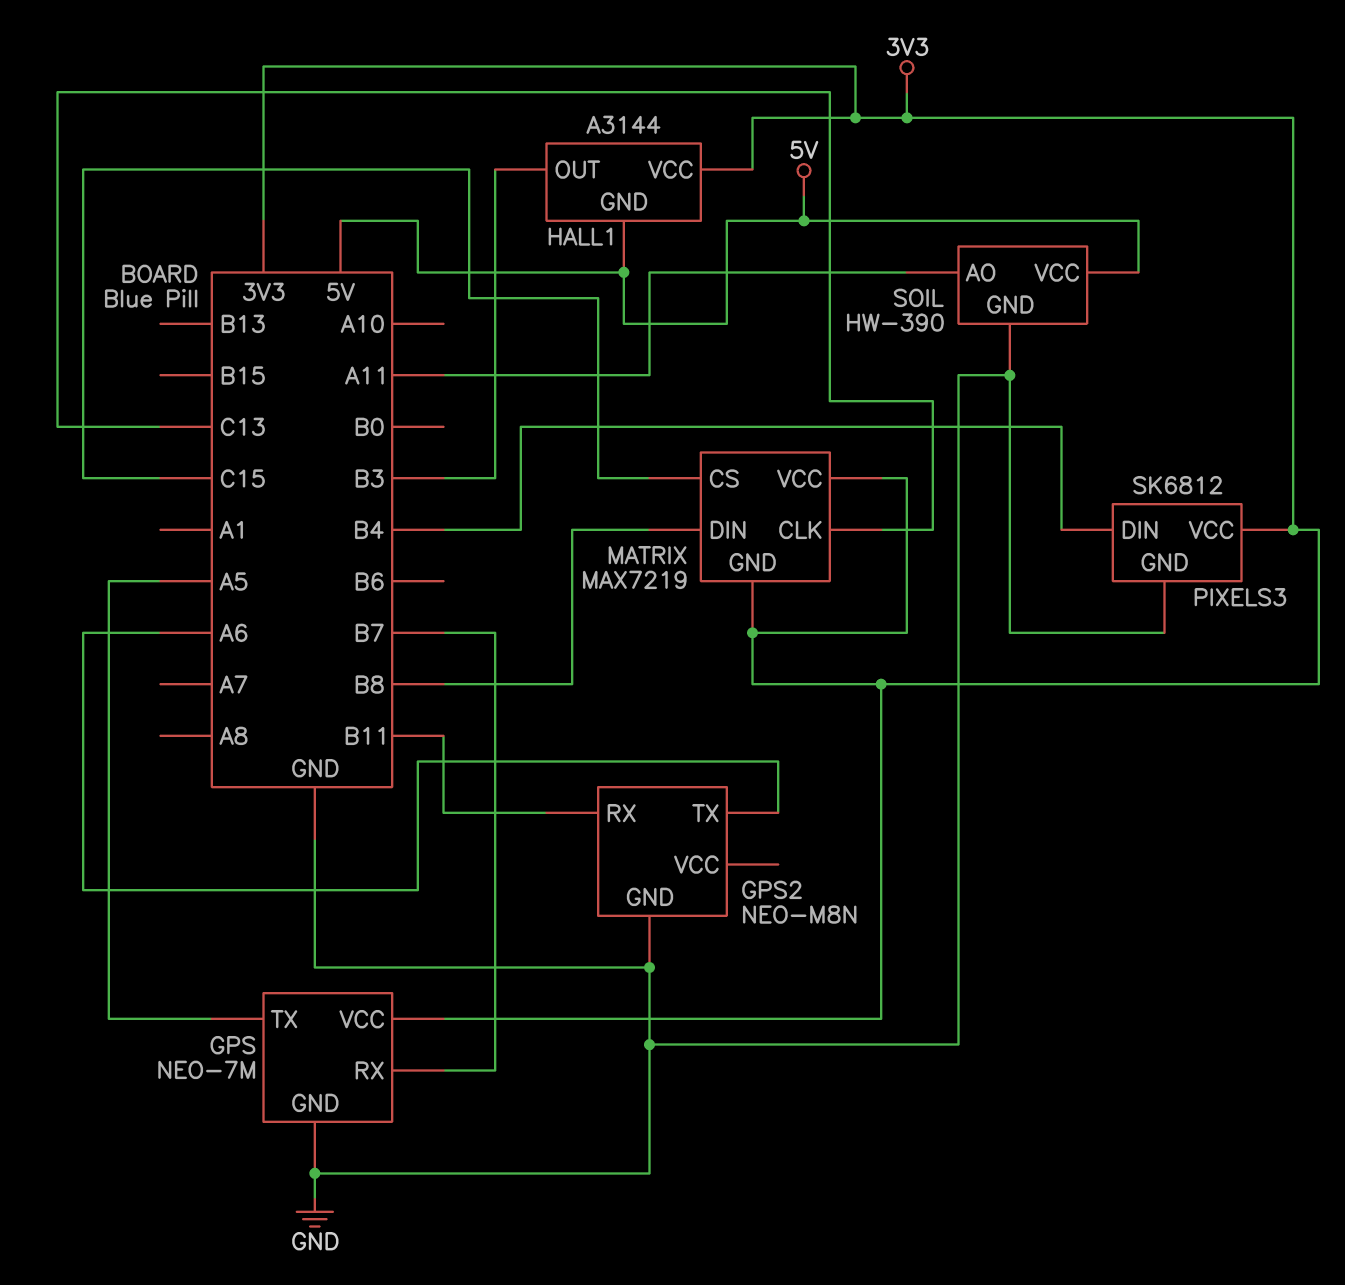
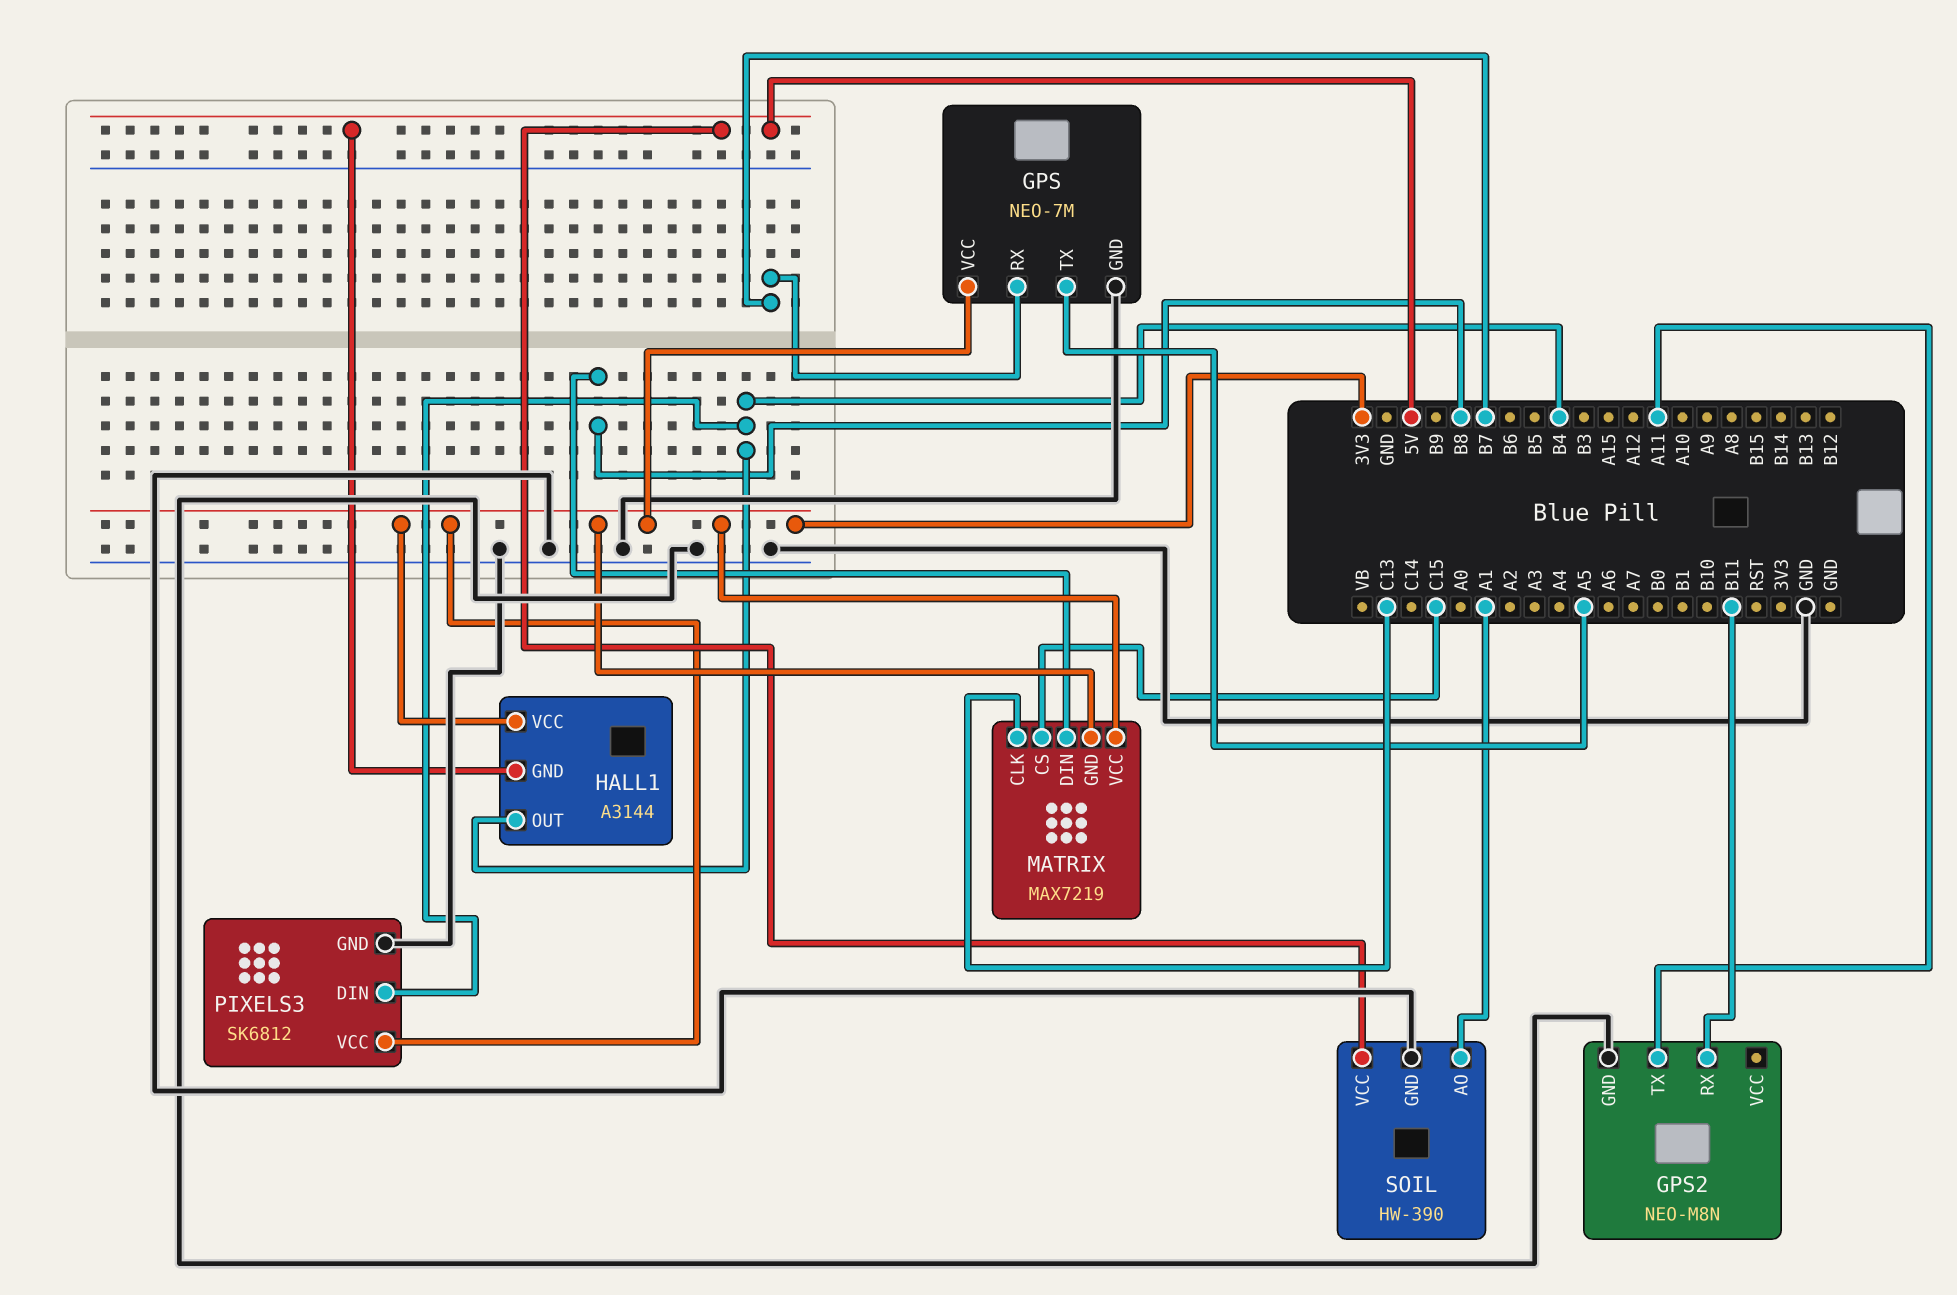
GPS2 pin TX: A6 -> A11
HALL1 pin OUT: B3 -> B4
SOIL pin AO: A11 -> A1

